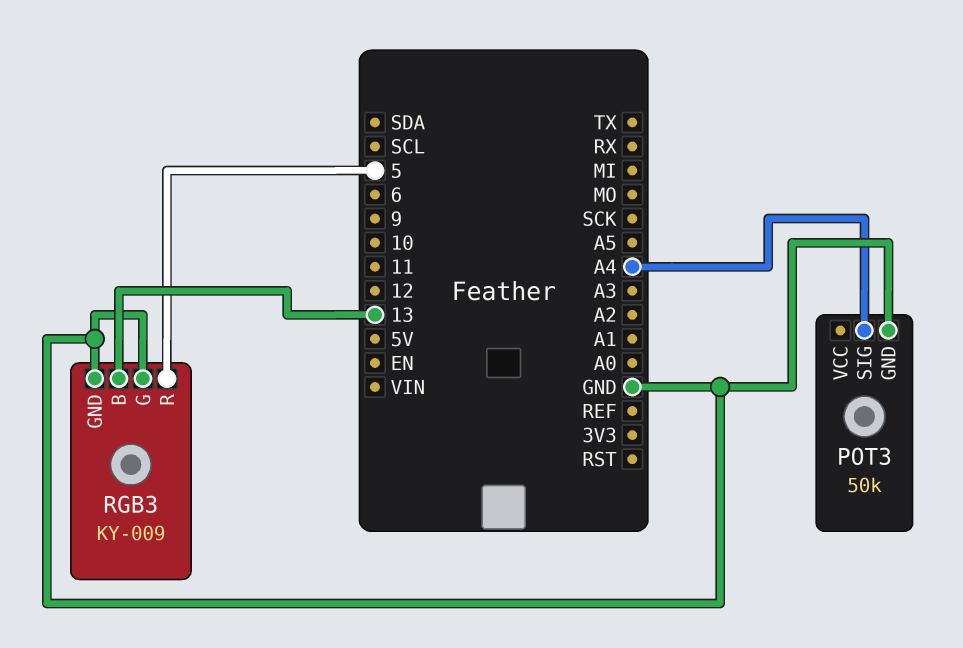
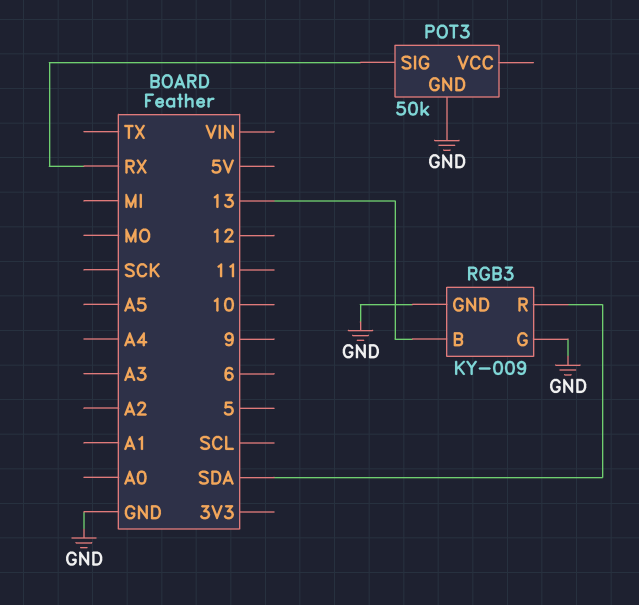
POT3 pin SIG: A4 -> RX
RGB3 pin R: 5 -> SDA

